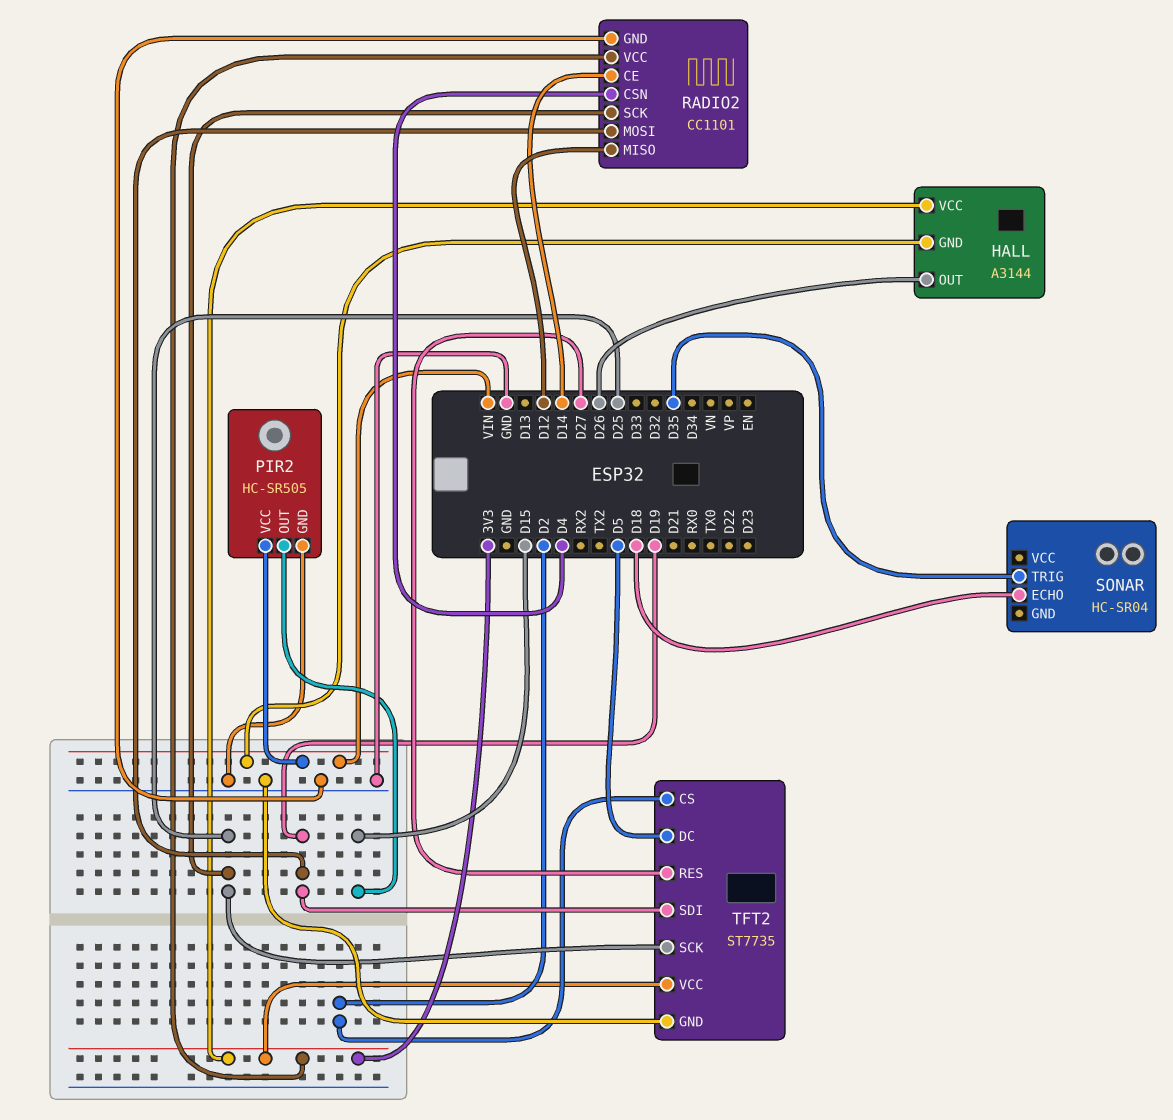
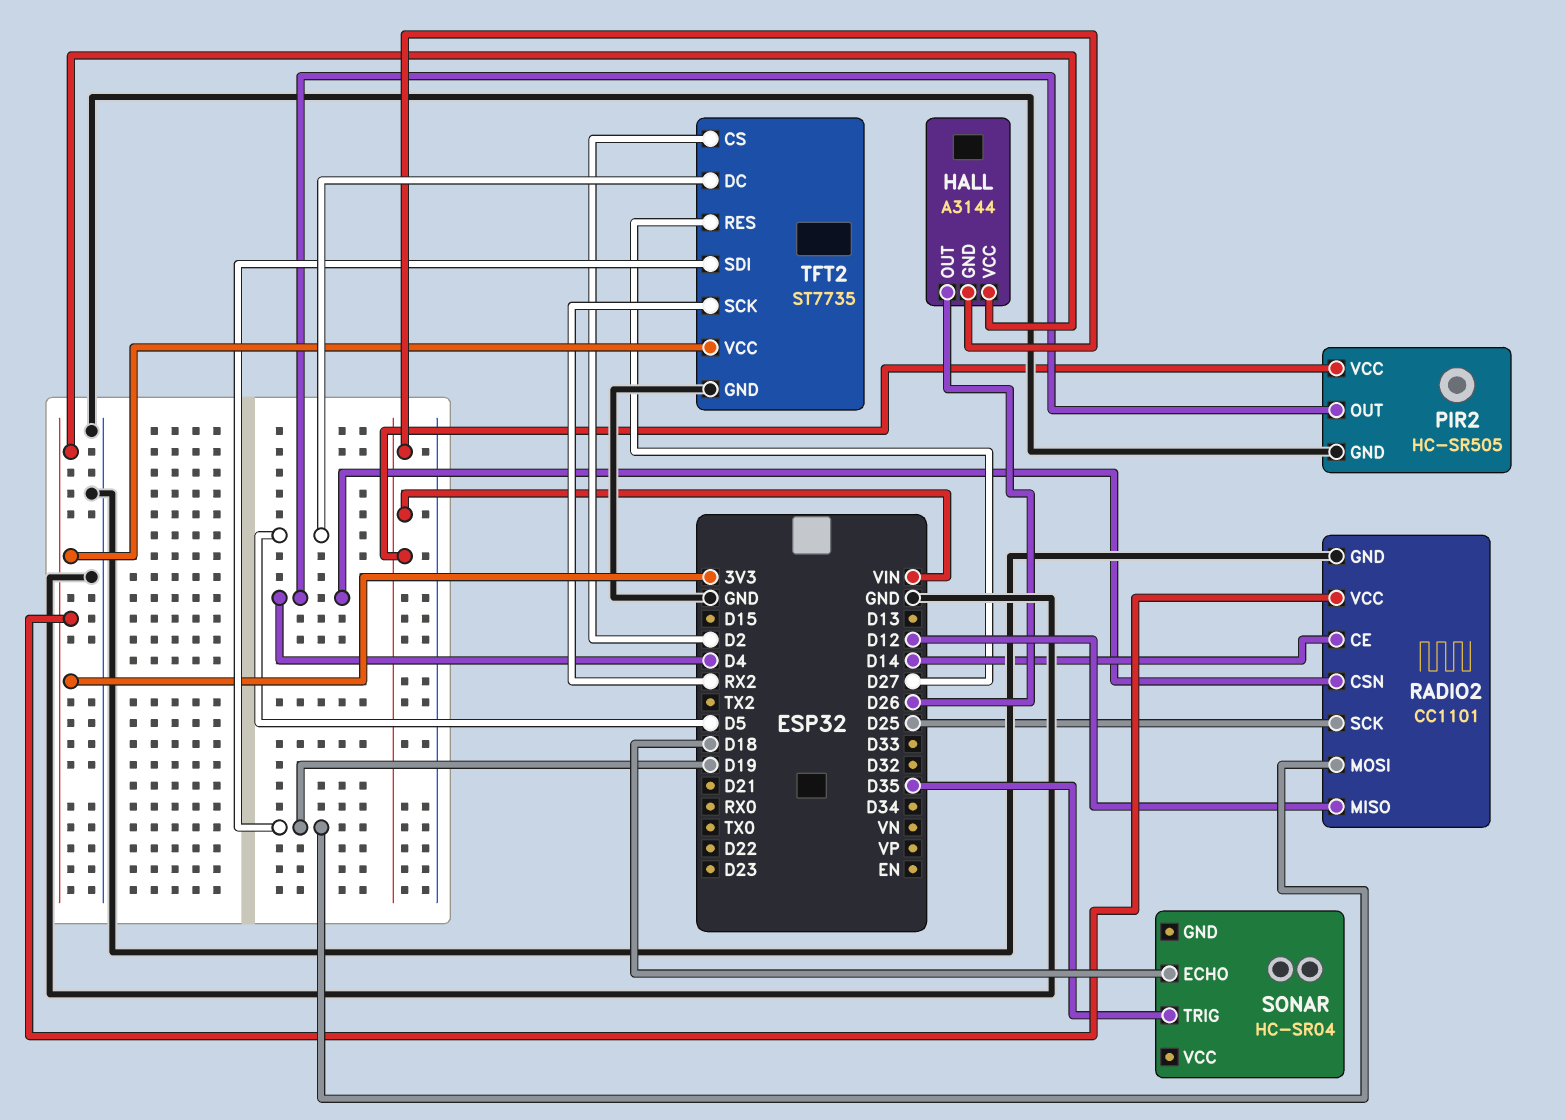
PIR2 pin OUT: D15 -> D4
TFT2 pin SCK: D25 -> RX2

